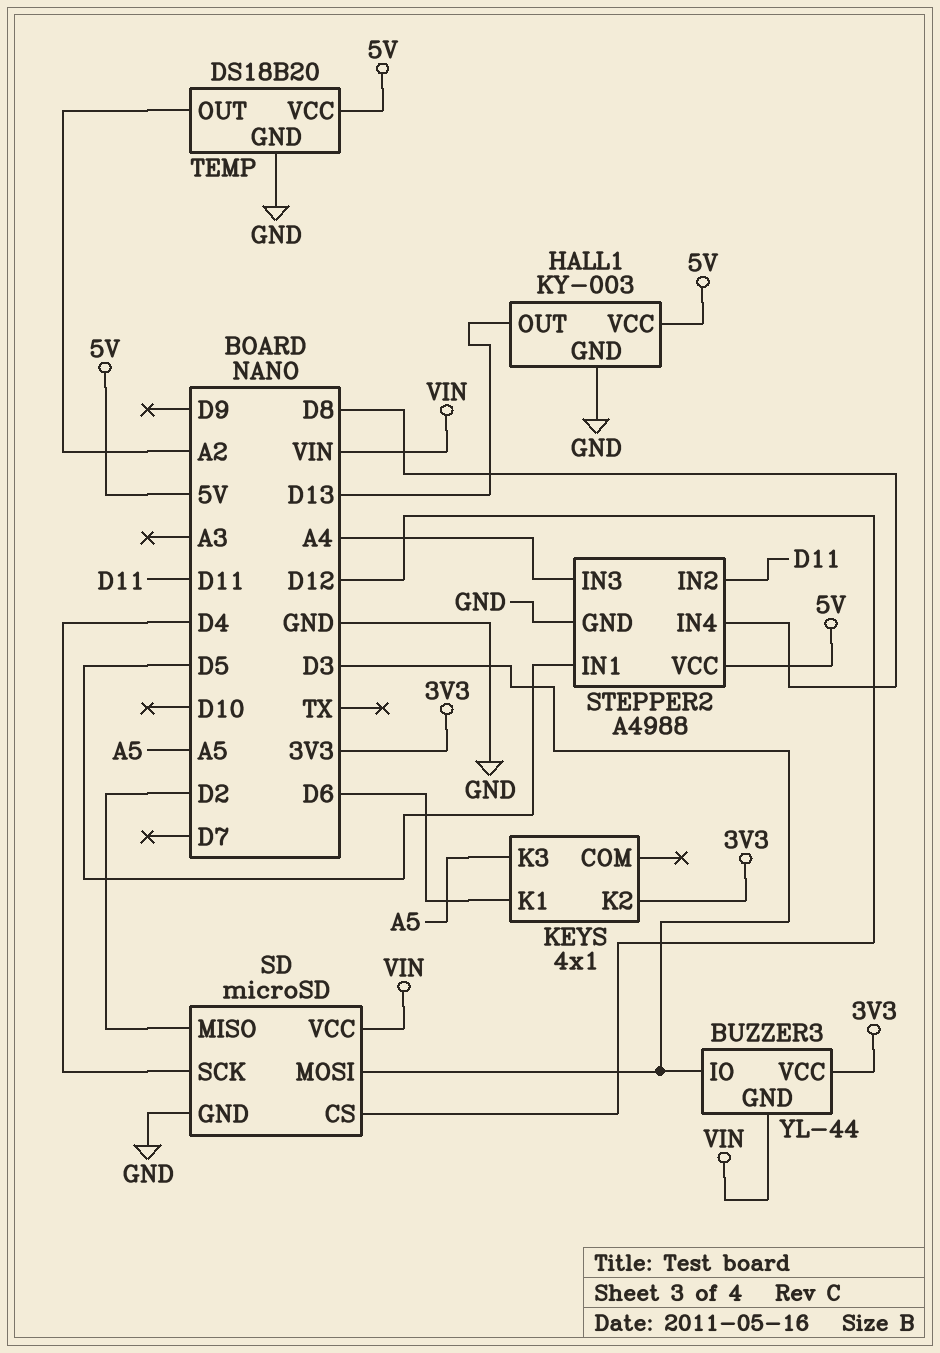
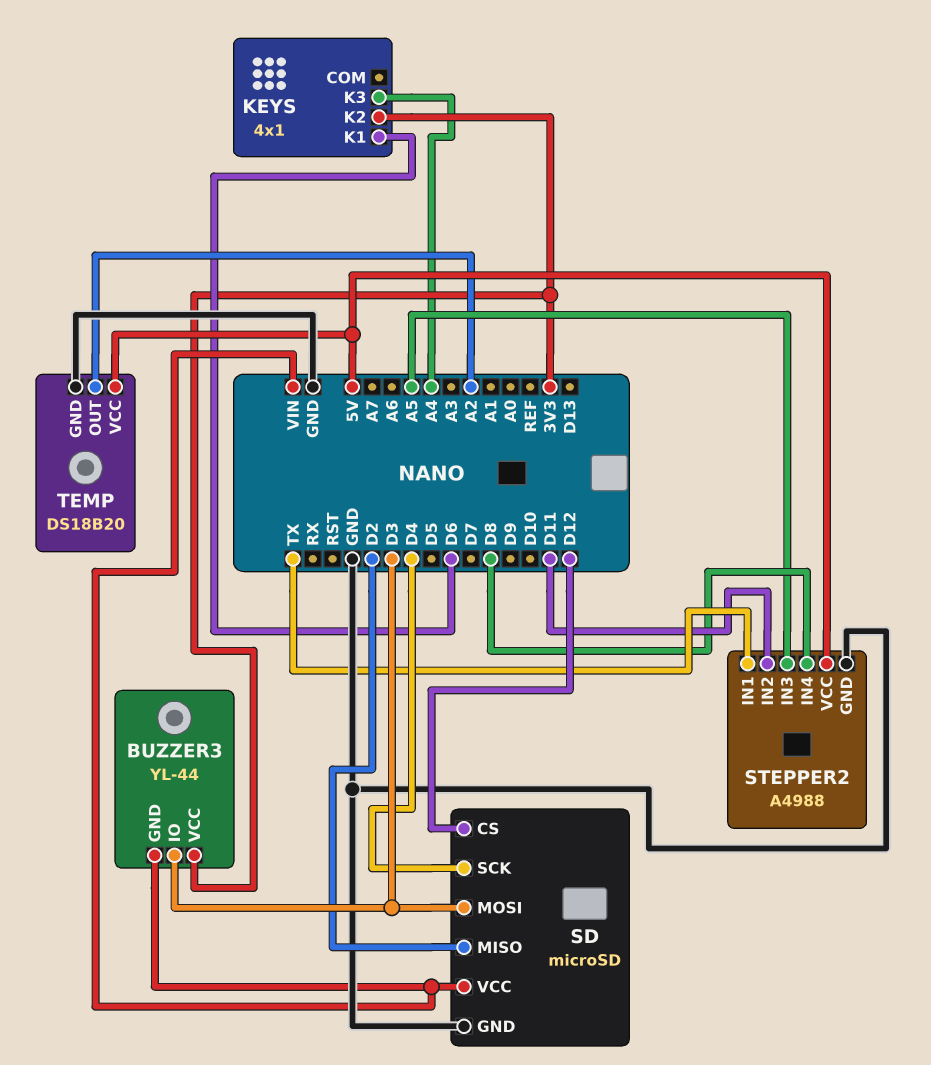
HALL1: KY-003 -> none
HALL1 pin GND: GND -> none
HALL1 pin OUT: D13 -> none
HALL1 pin VCC: 5V -> none
KEYS pin K3: A5 -> A4
STEPPER2 pin IN1: D5 -> TX
STEPPER2 pin IN3: A4 -> A5

